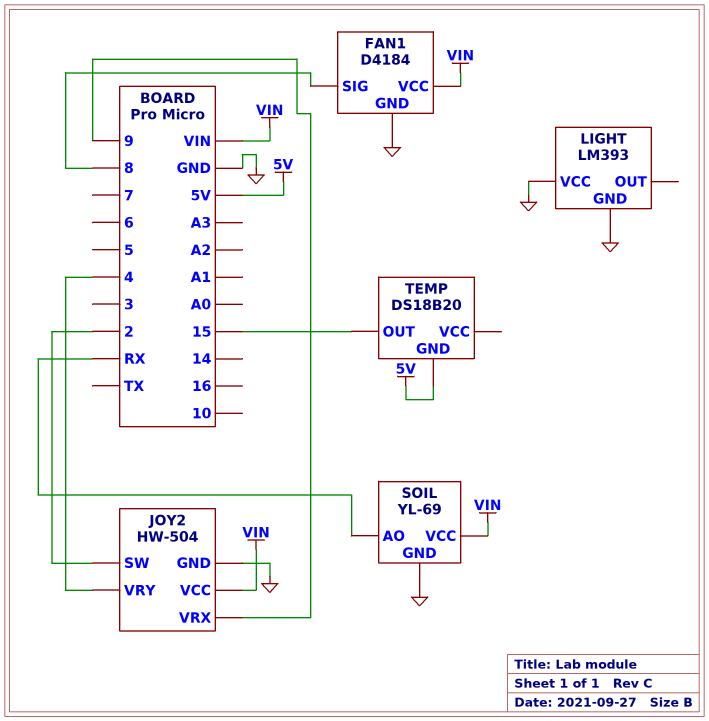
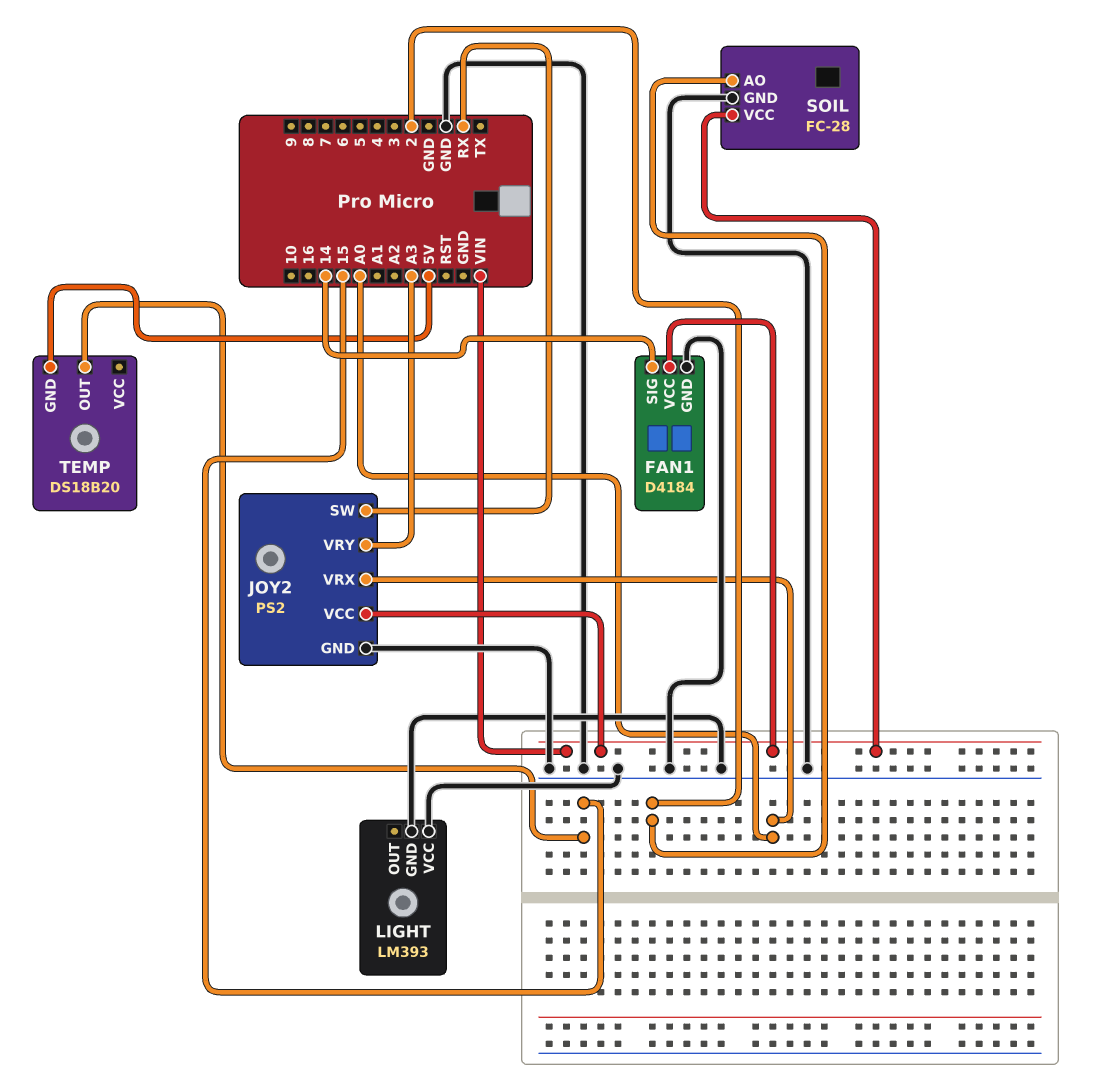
FAN1 pin SIG: 8 -> 14
JOY2: HW-504 -> PS2
JOY2 pin SW: 2 -> RX
JOY2 pin VRX: 9 -> A0
JOY2 pin VRY: 4 -> A3
SOIL: YL-69 -> FC-28
SOIL pin AO: RX -> 2

